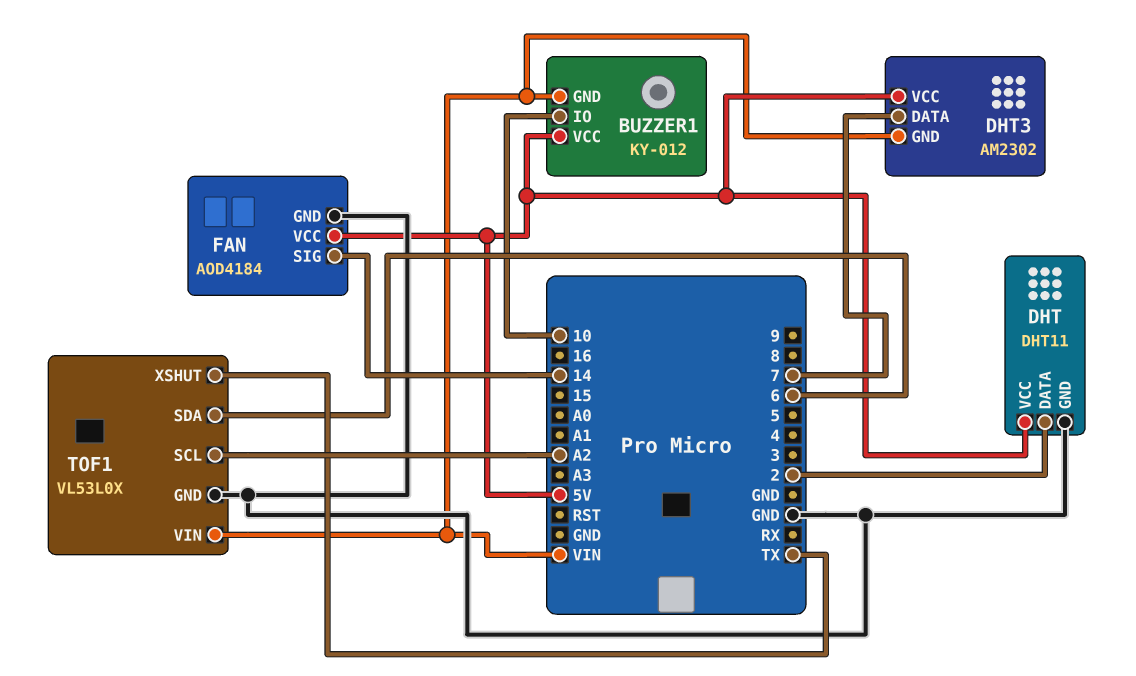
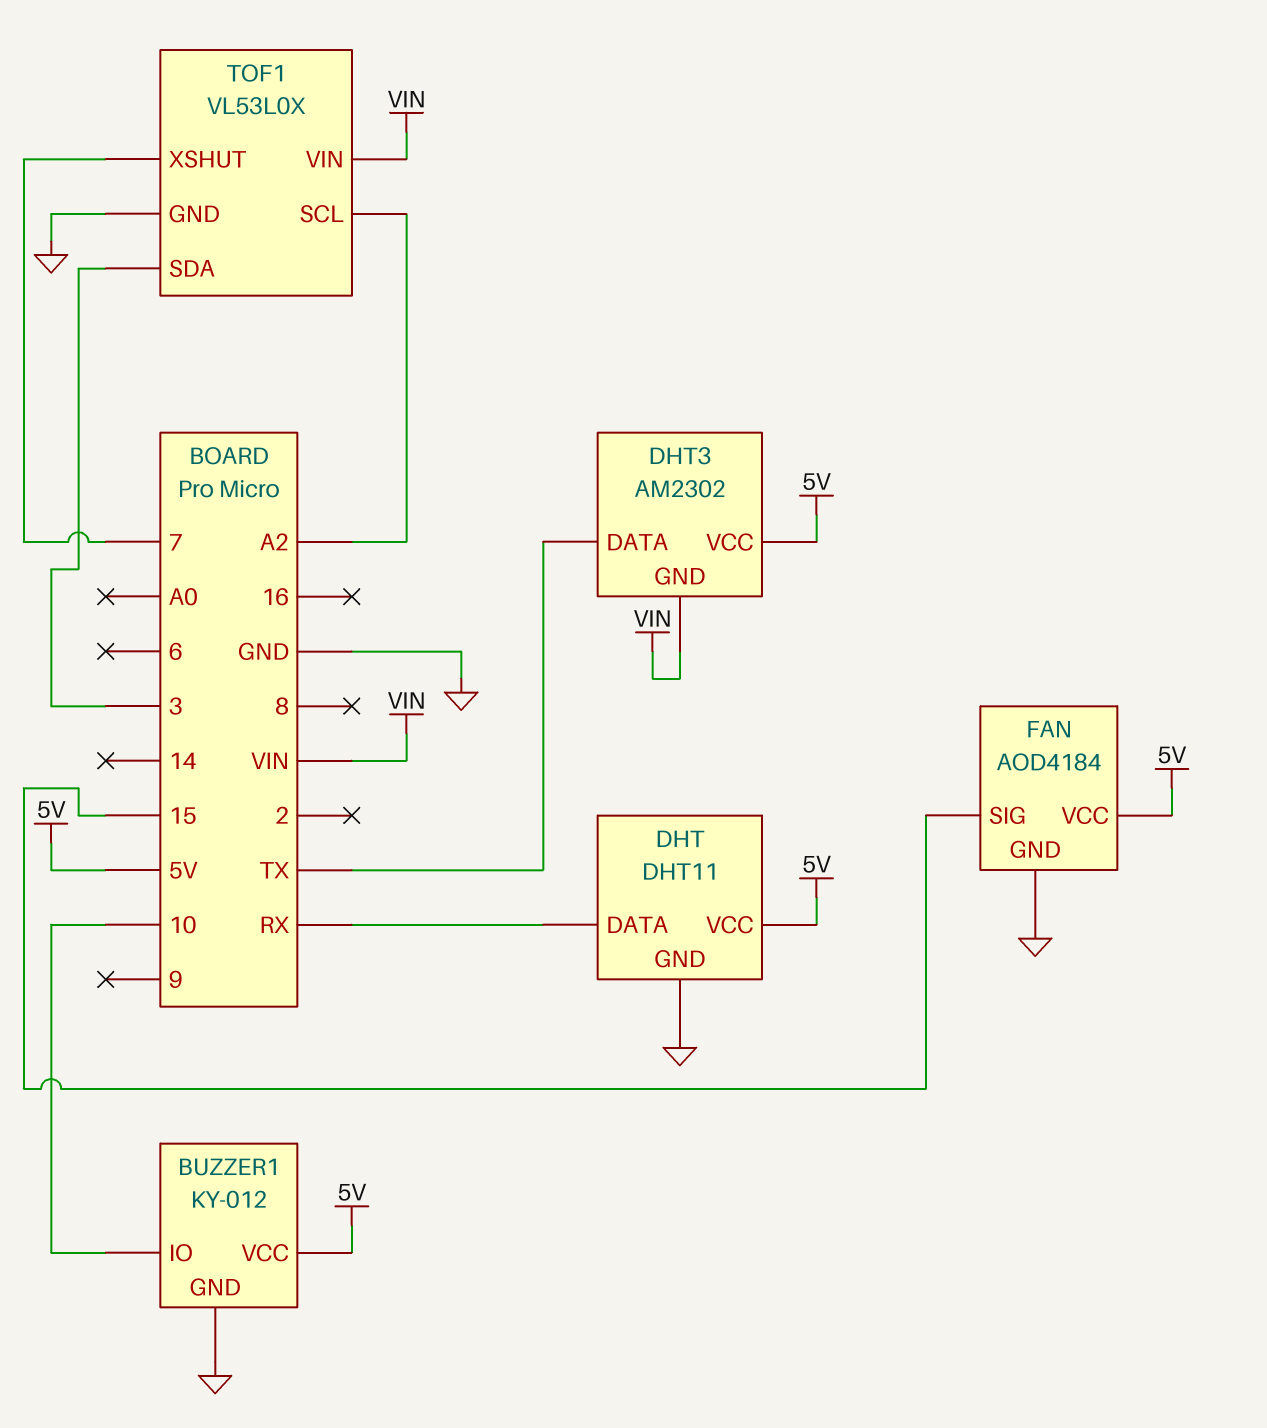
BUZZER1 pin GND: VIN -> GND
DHT pin DATA: 2 -> RX
DHT3 pin DATA: 7 -> TX
FAN pin SIG: 14 -> 15
TOF1 pin SDA: 6 -> 3
TOF1 pin XSHUT: TX -> 7

